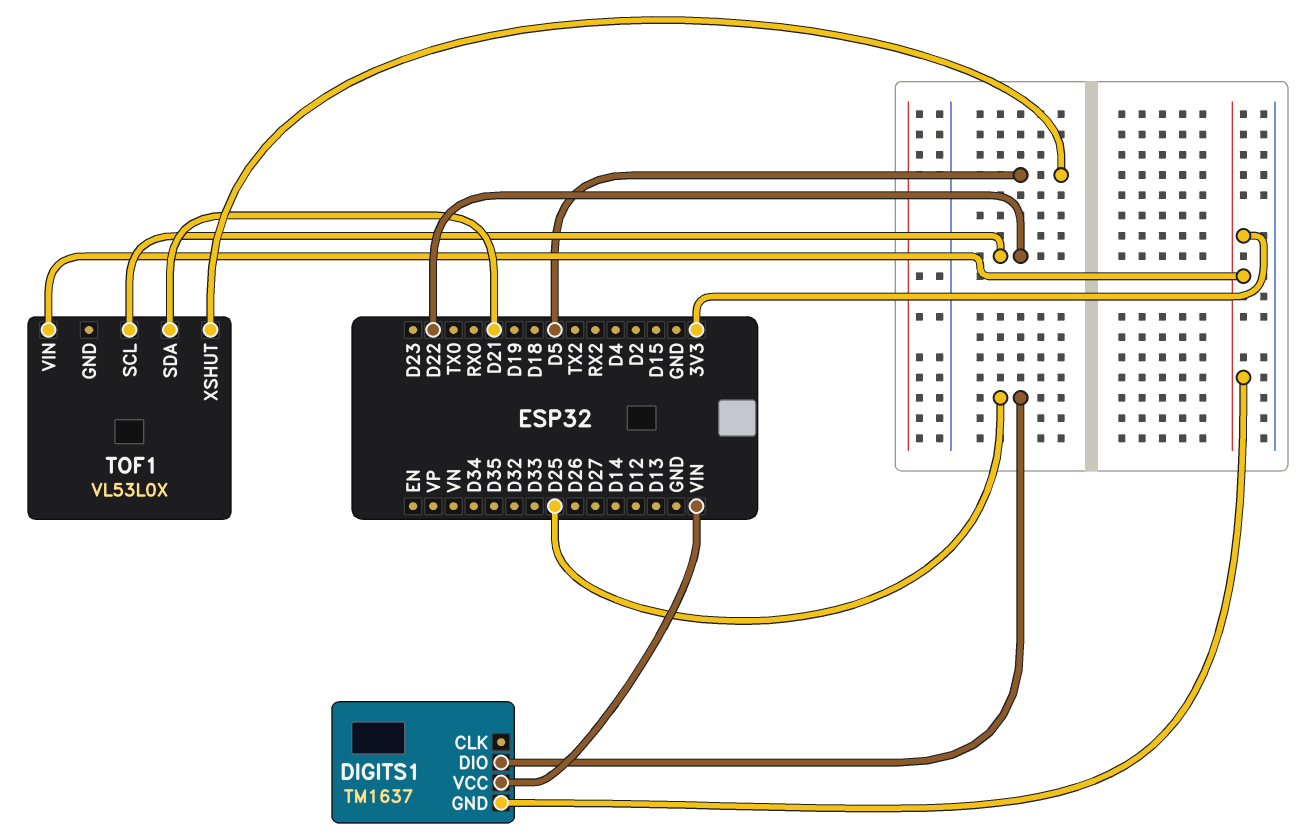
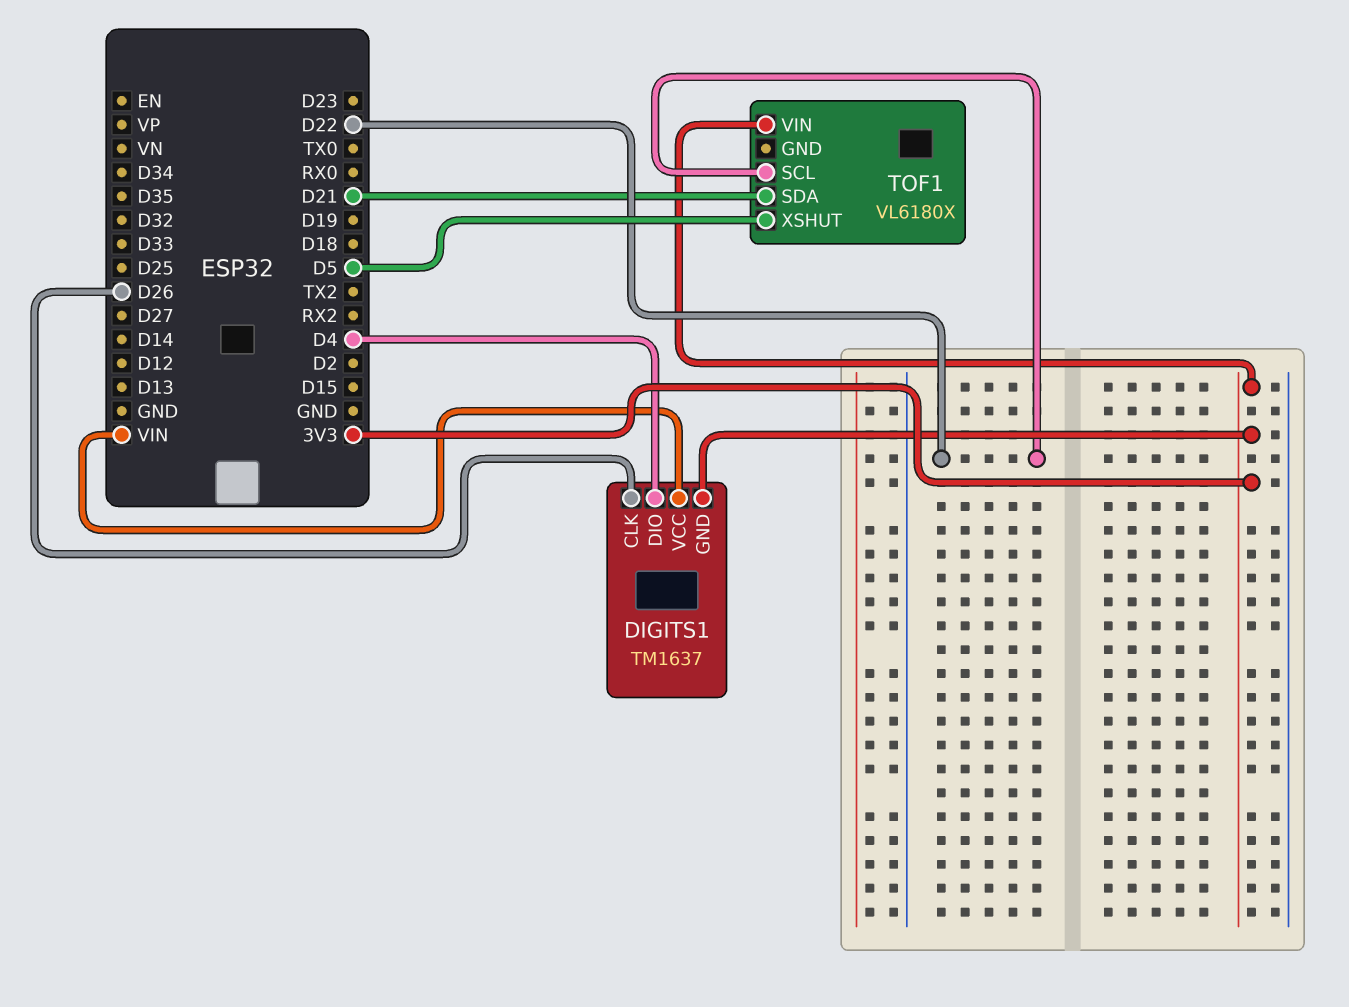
DIGITS1 pin CLK: none -> D26
DIGITS1 pin DIO: D25 -> D4
TOF1: VL53L0X -> VL6180X

